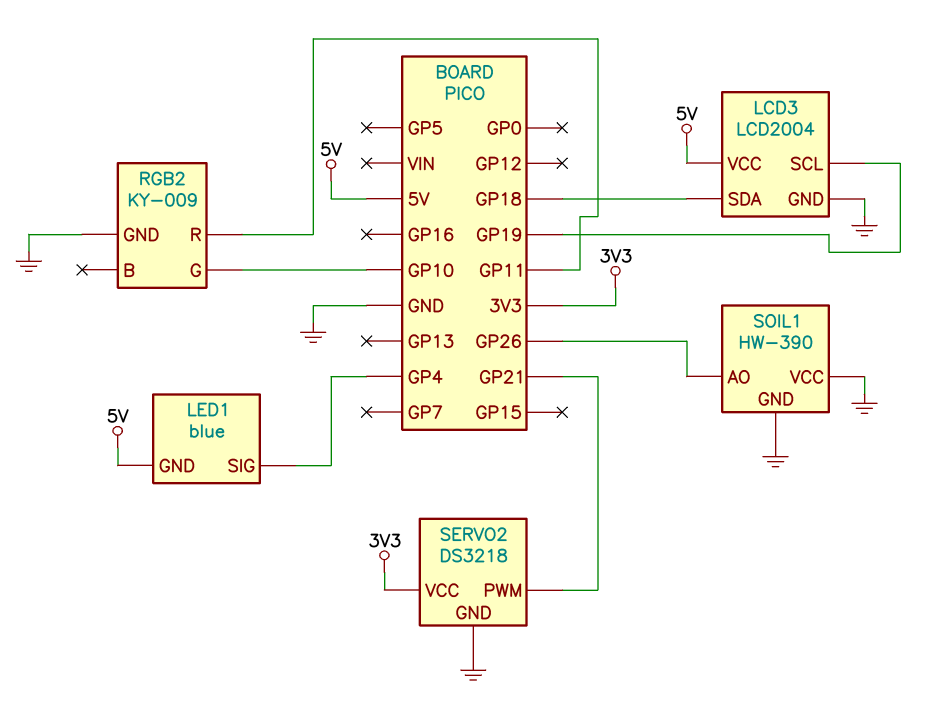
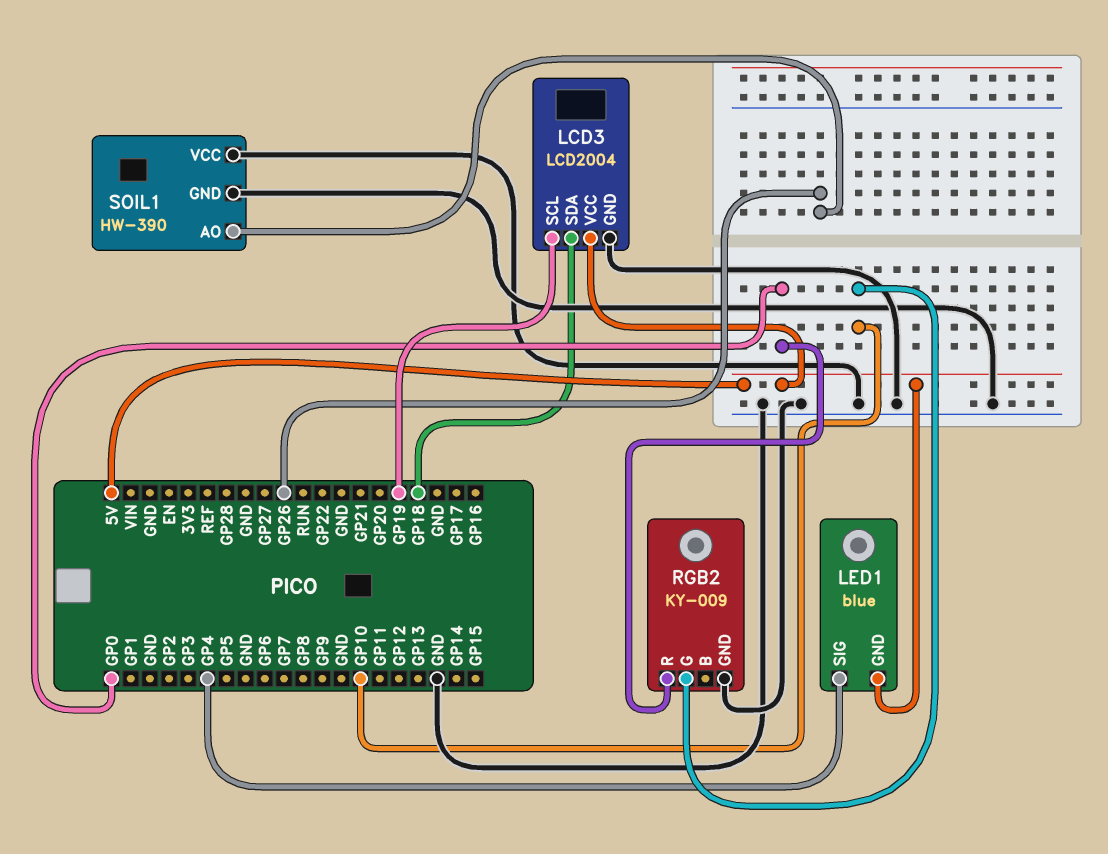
RGB2 pin R: GP11 -> GP0
SERVO2: DS3218 -> none
SERVO2 pin GND: GND -> none
SERVO2 pin PWM: GP21 -> none
SERVO2 pin VCC: 3V3 -> none

